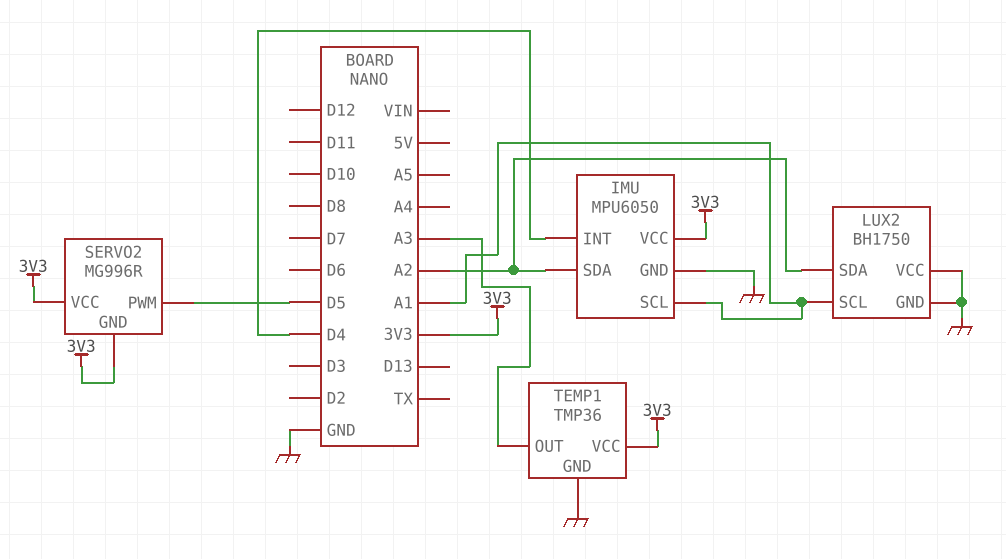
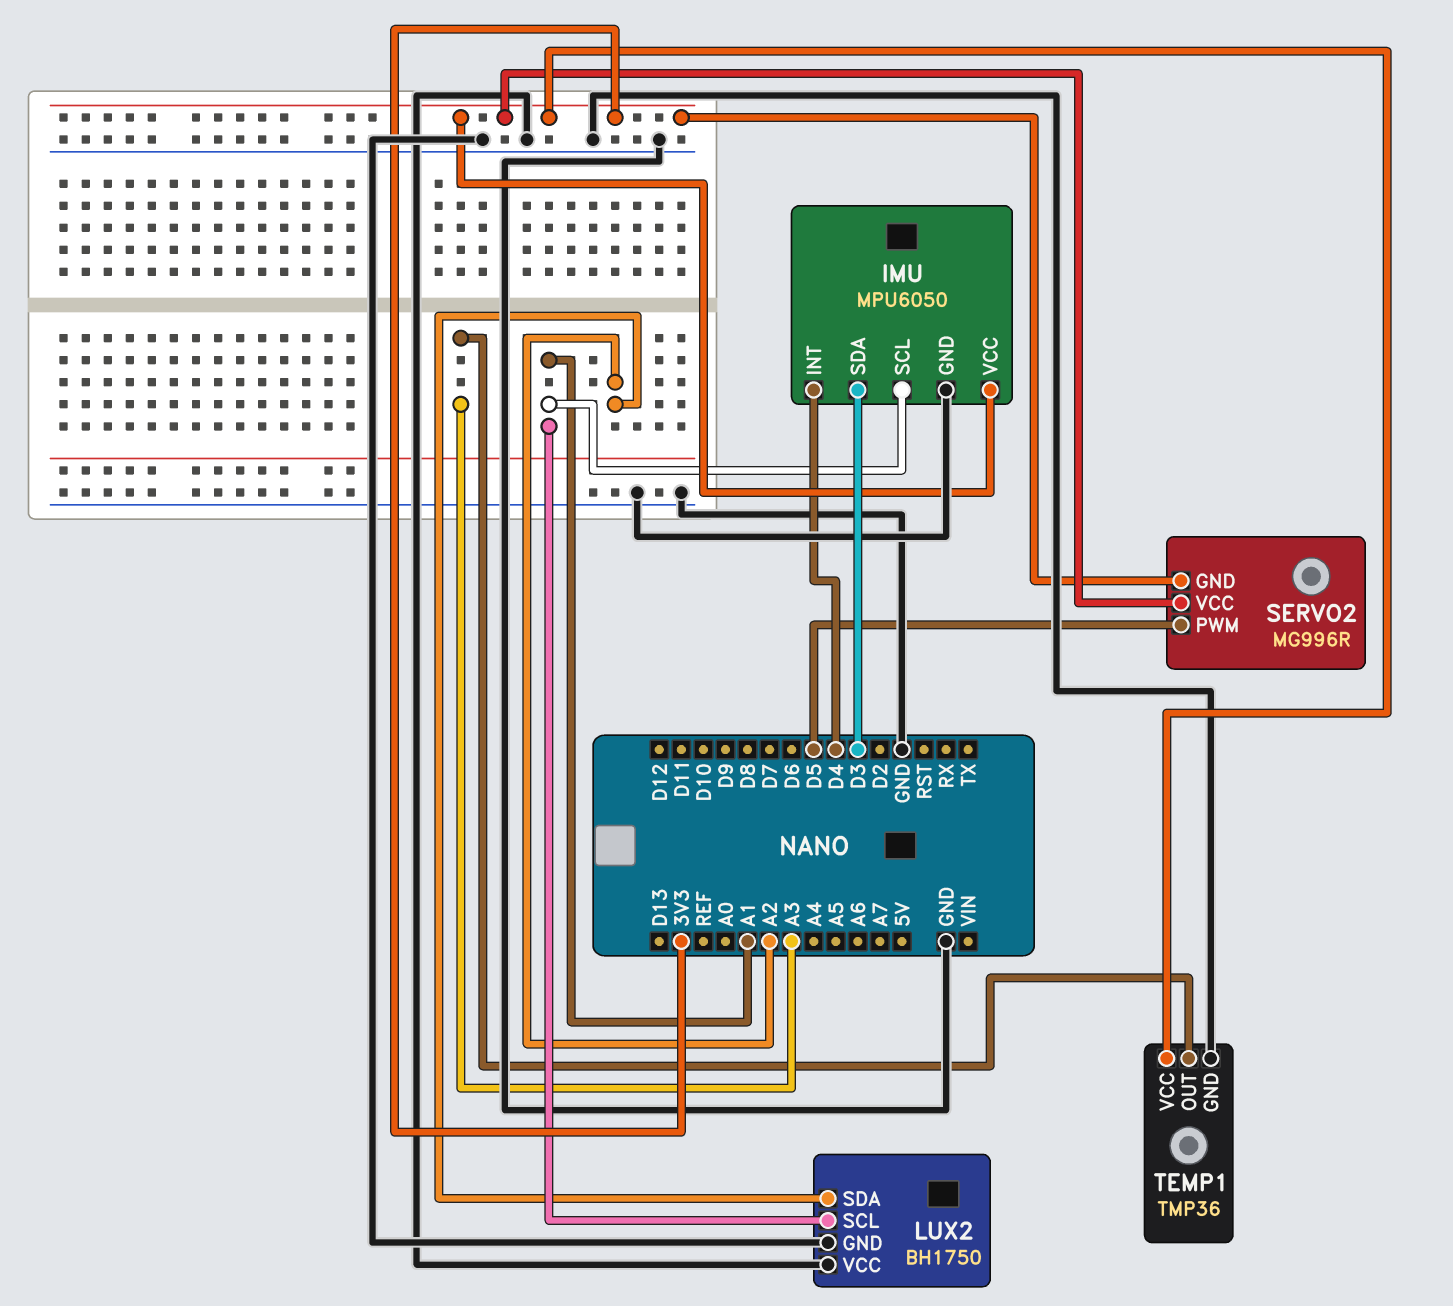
IMU pin SDA: A2 -> D3

